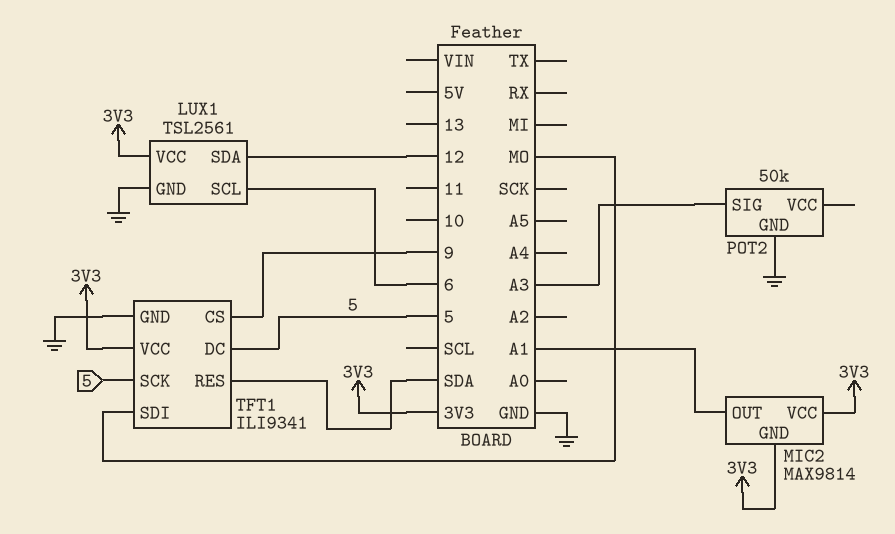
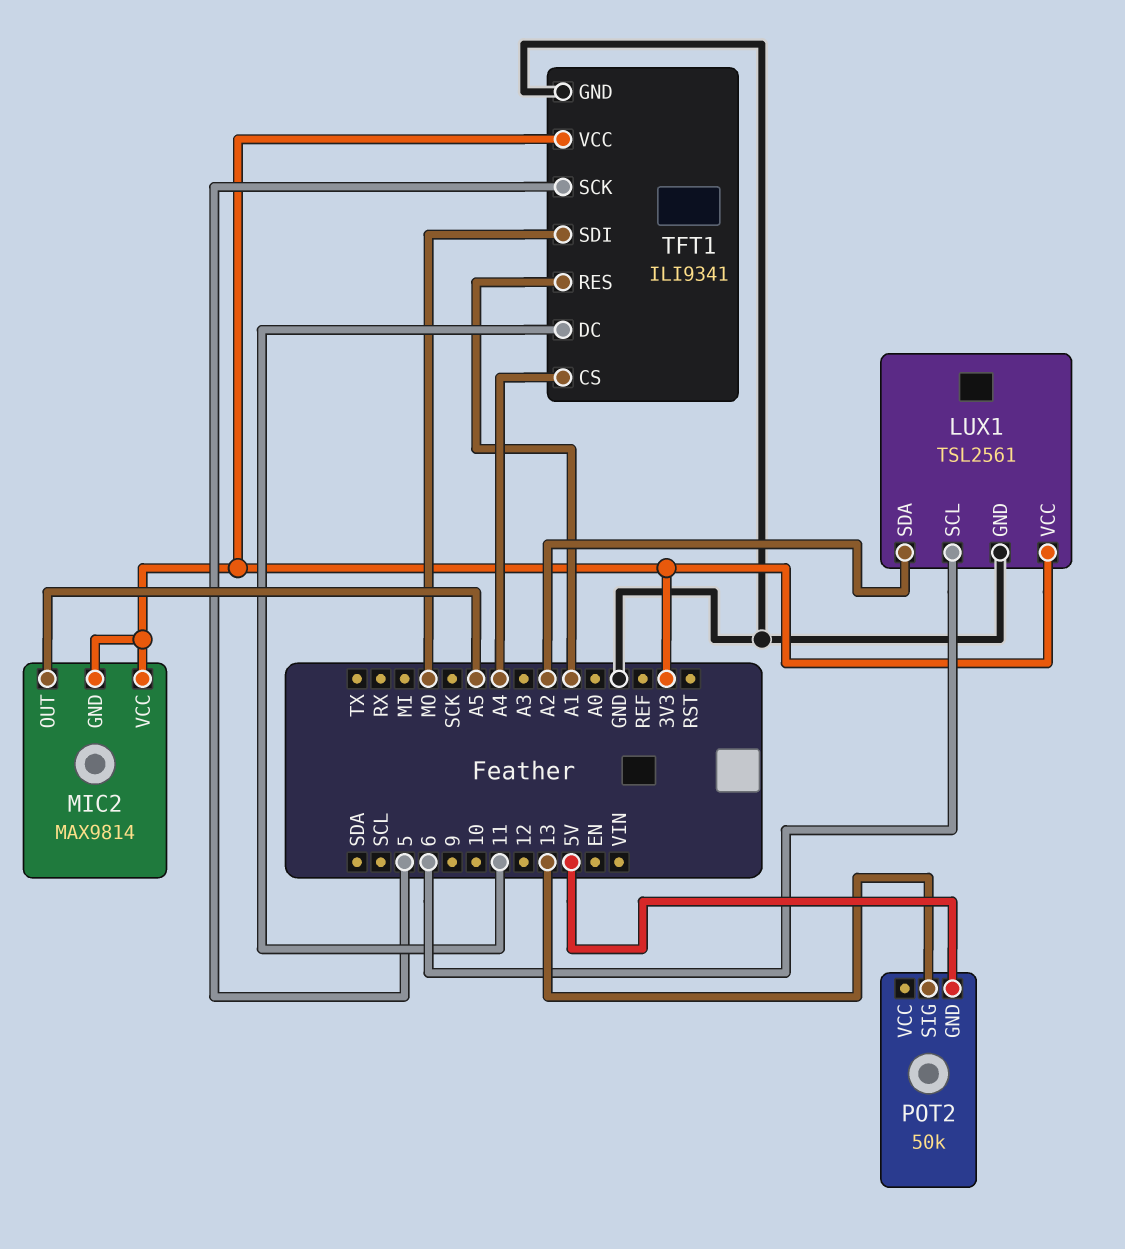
LUX1 pin SDA: 12 -> A2
MIC2 pin OUT: A1 -> A5
POT2 pin GND: GND -> 5V
POT2 pin SIG: A3 -> 13
TFT1 pin CS: 9 -> A4
TFT1 pin DC: 5 -> 11
TFT1 pin RES: SDA -> A1

